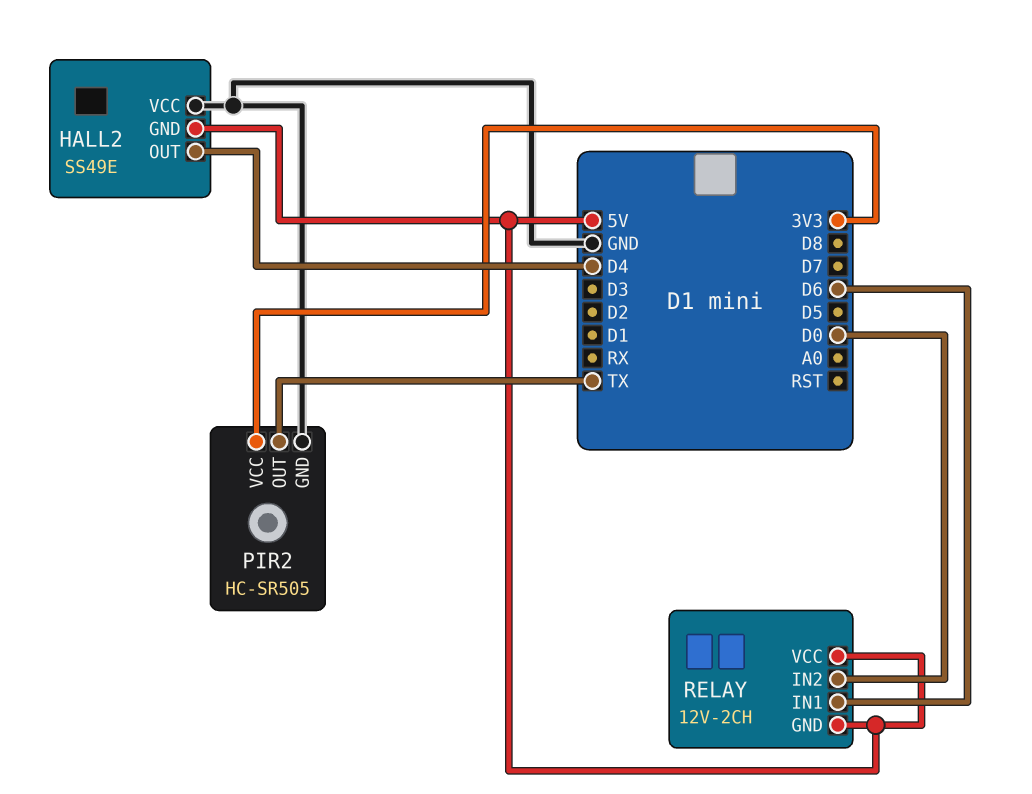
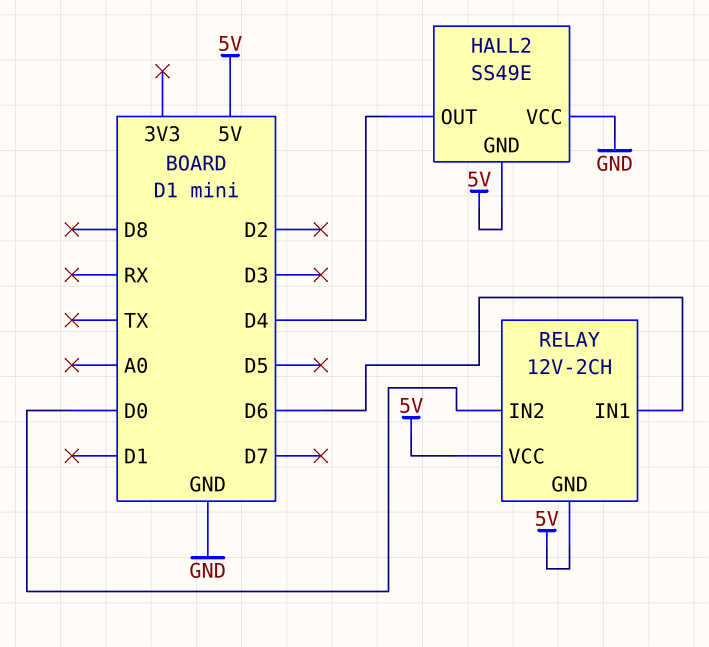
PIR2: HC-SR505 -> none
PIR2 pin GND: GND -> none
PIR2 pin OUT: TX -> none
PIR2 pin VCC: 3V3 -> none

